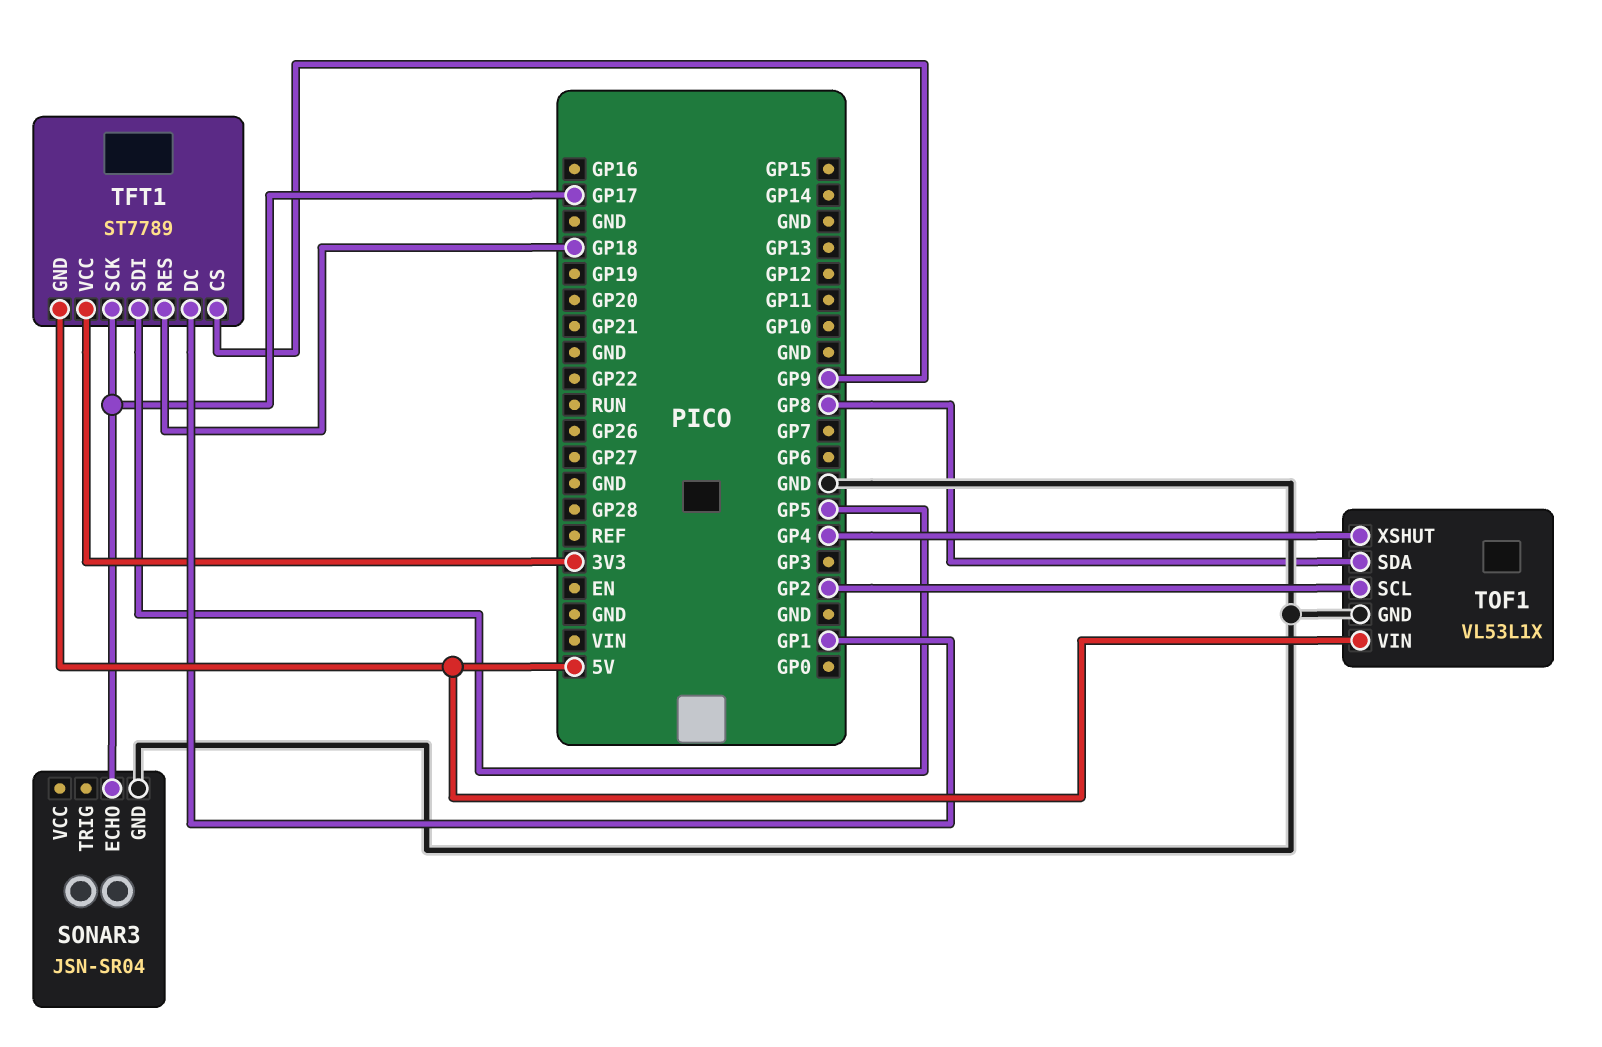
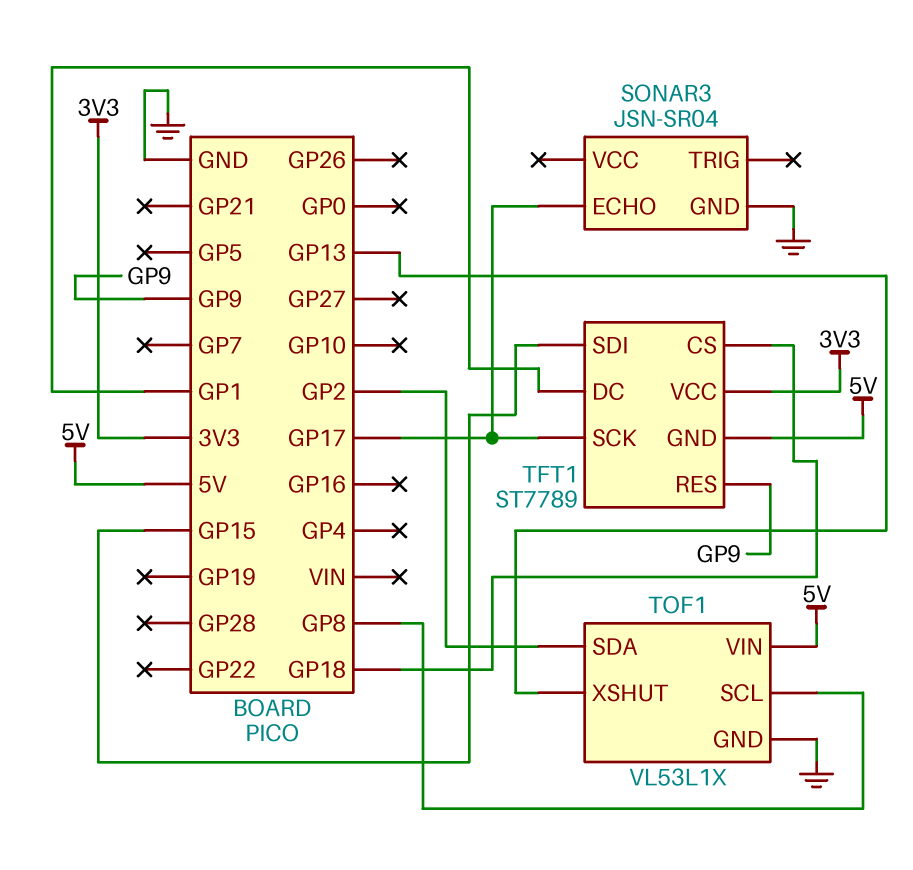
TFT1 pin CS: GP9 -> GP18
TFT1 pin RES: GP18 -> GP9
TFT1 pin SDI: GP5 -> GP15
TOF1 pin SCL: GP2 -> GP8
TOF1 pin SDA: GP8 -> GP2
TOF1 pin XSHUT: GP4 -> GP13

